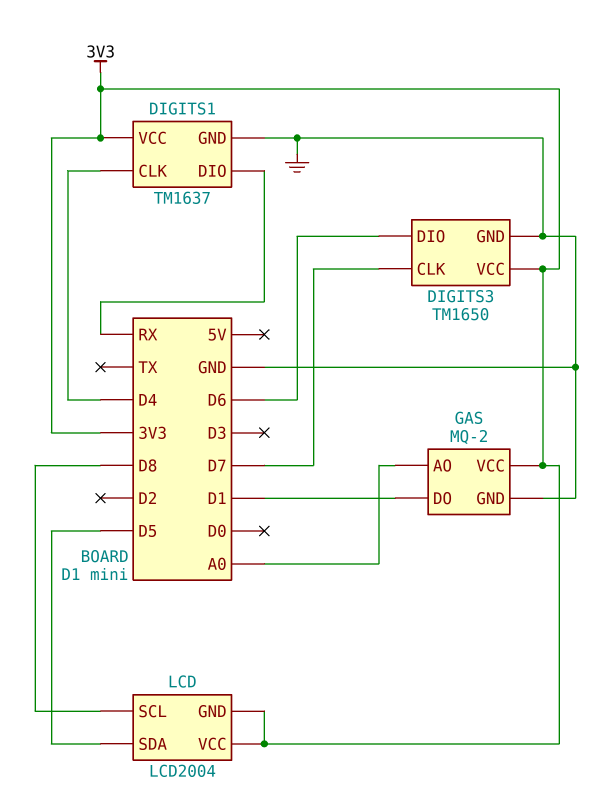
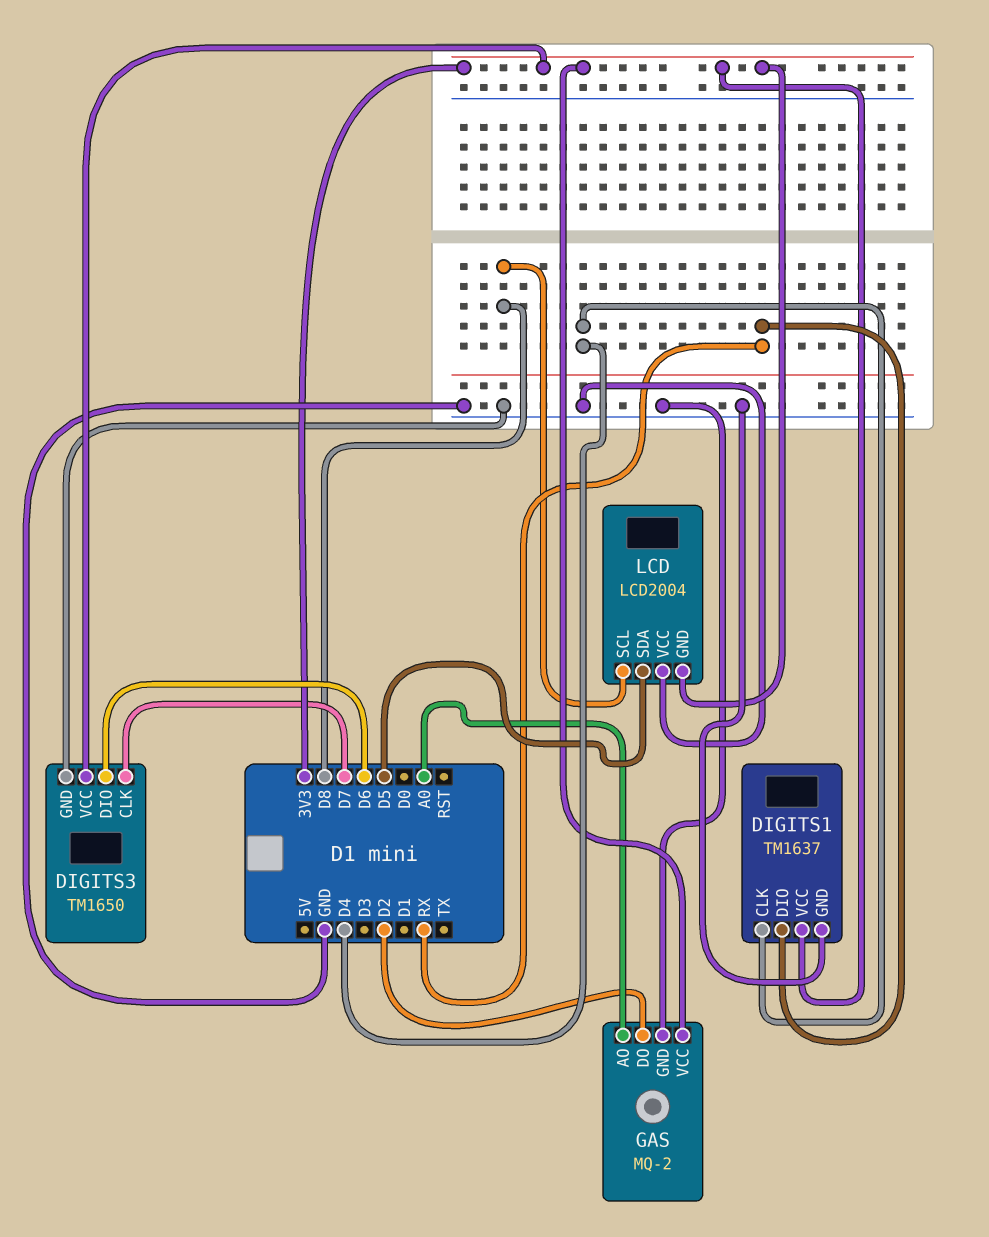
GAS pin DO: D1 -> D2
LCD pin VCC: 3V3 -> GND

